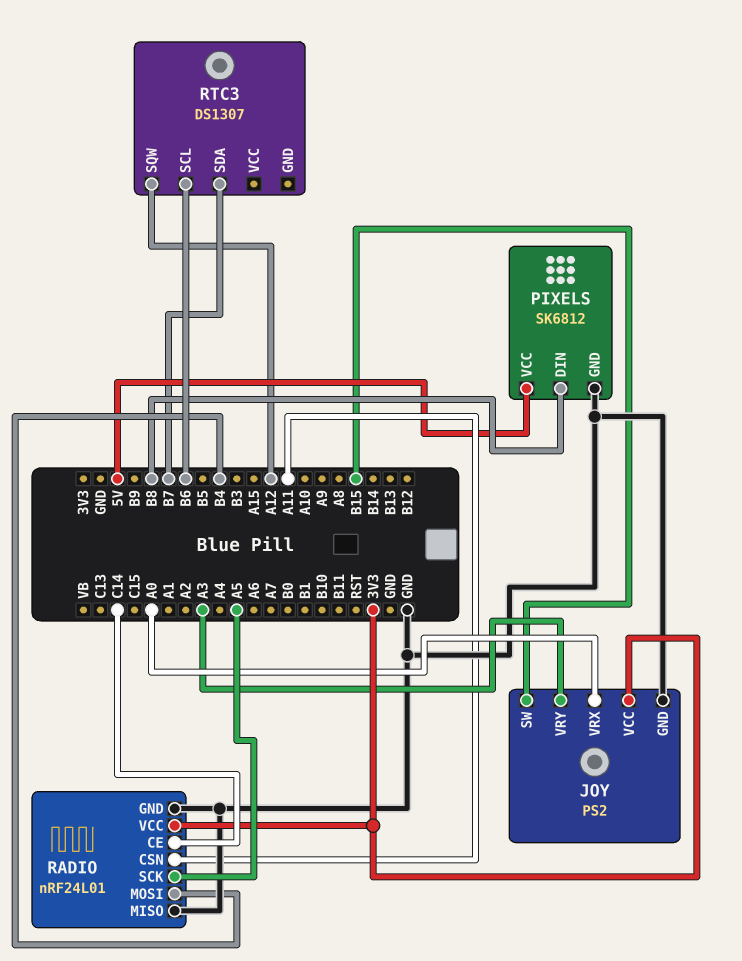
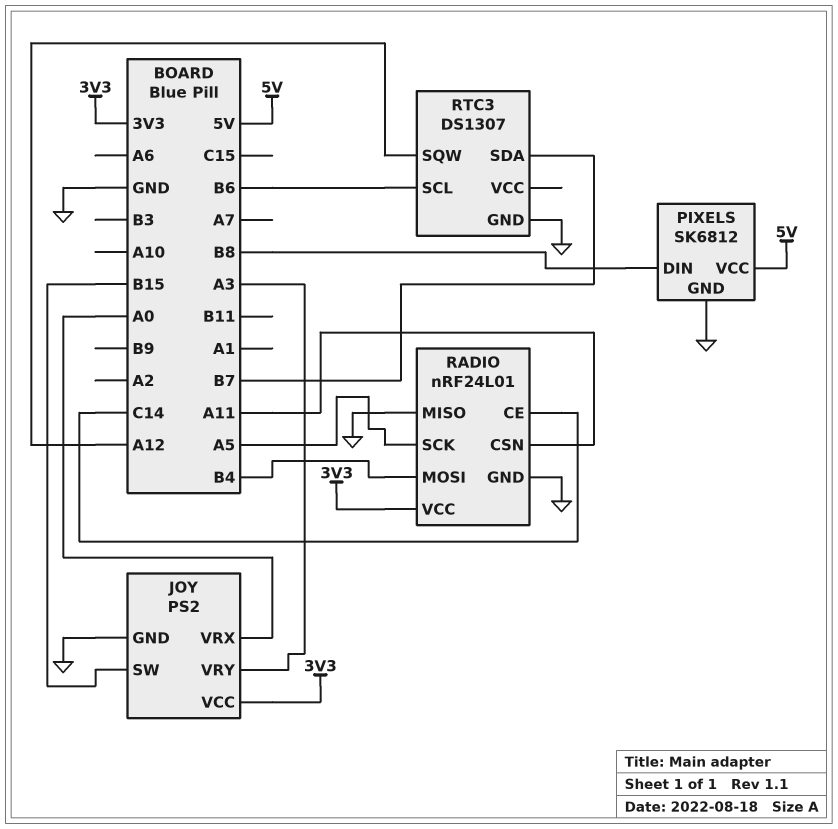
RTC3 pin GND: none -> GND

